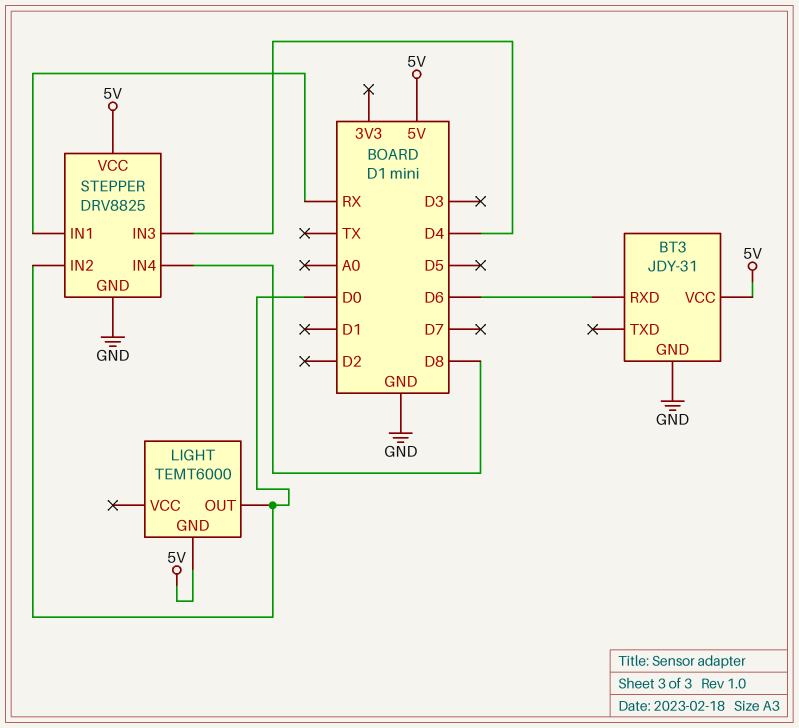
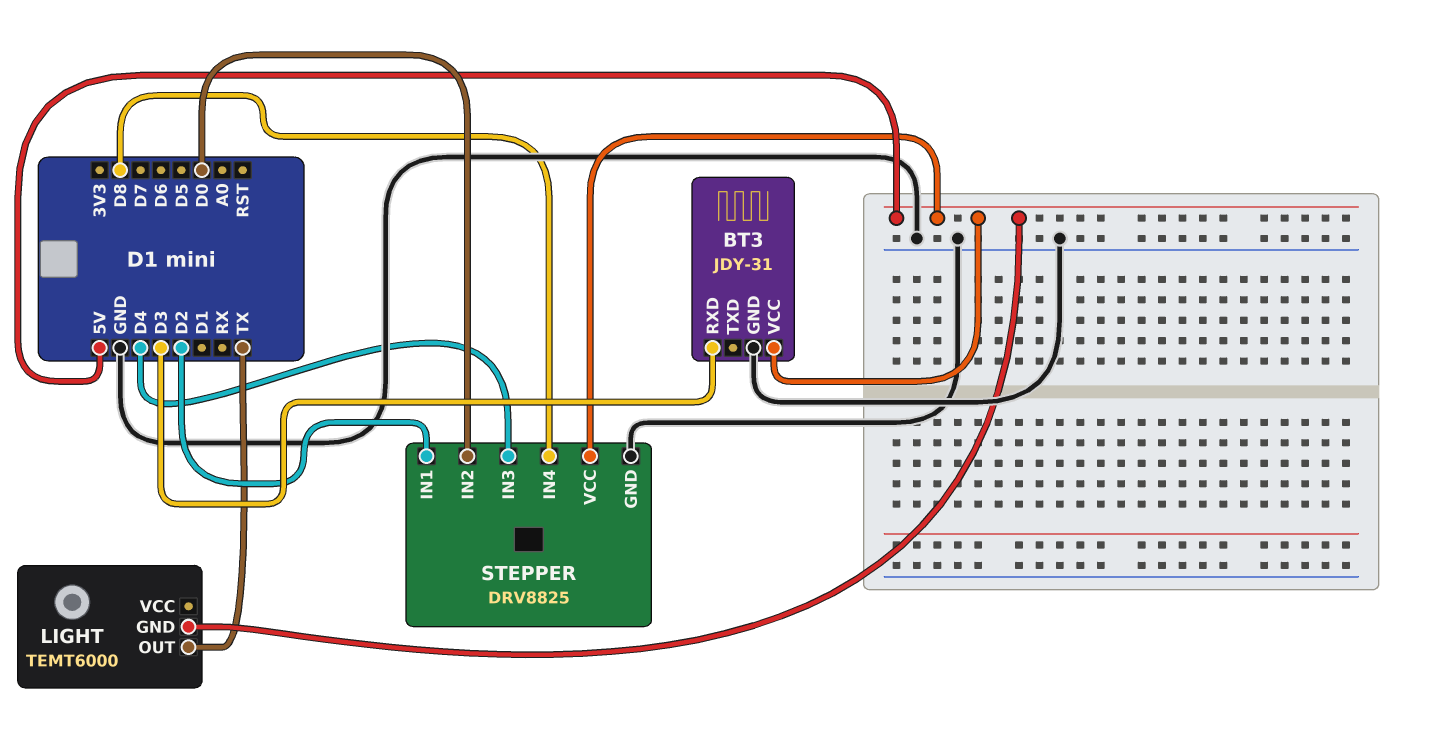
BT3 pin RXD: D6 -> D3
LIGHT pin OUT: D0 -> TX
STEPPER pin IN1: RX -> D2

